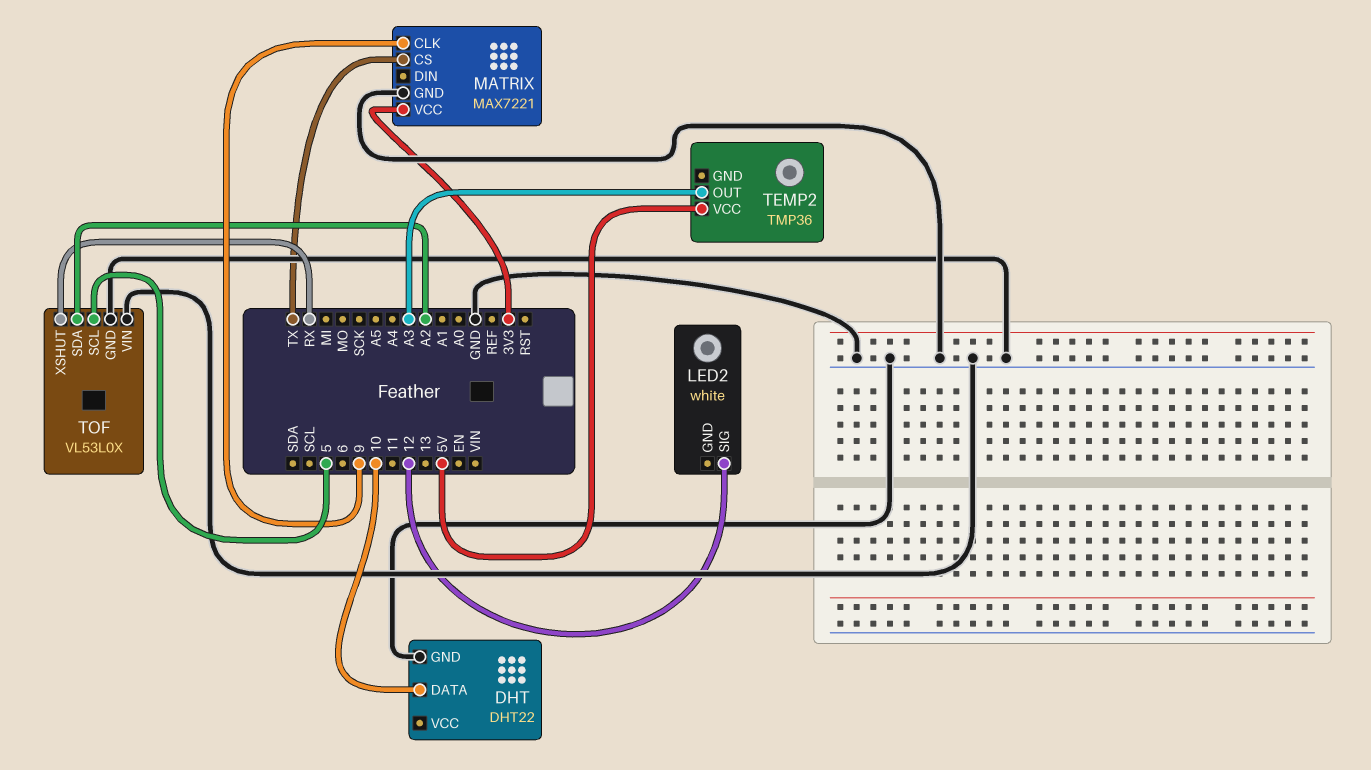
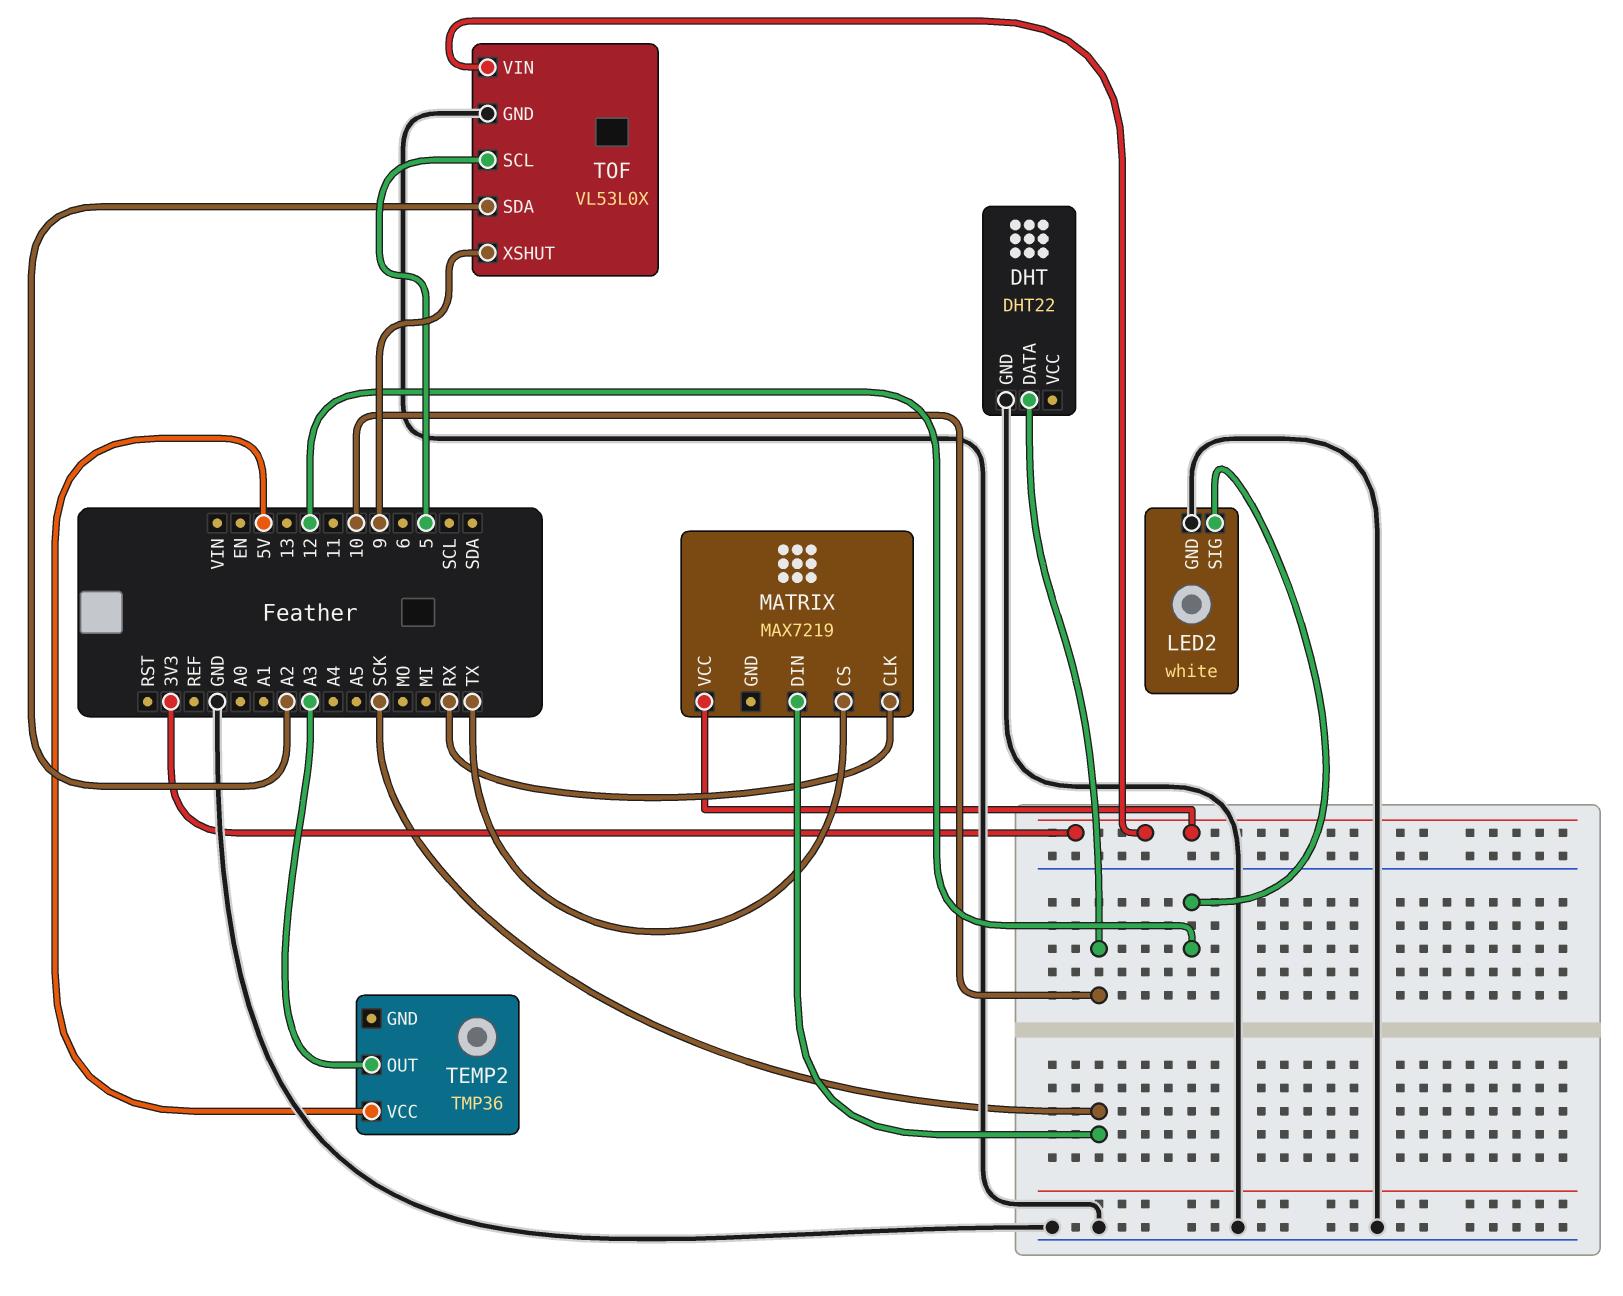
LED2 pin GND: none -> GND
MATRIX: MAX7221 -> MAX7219
MATRIX pin CLK: 9 -> RX
MATRIX pin DIN: none -> SCK
MATRIX pin GND: GND -> none
TOF pin VIN: GND -> 3V3
TOF pin XSHUT: RX -> 9

